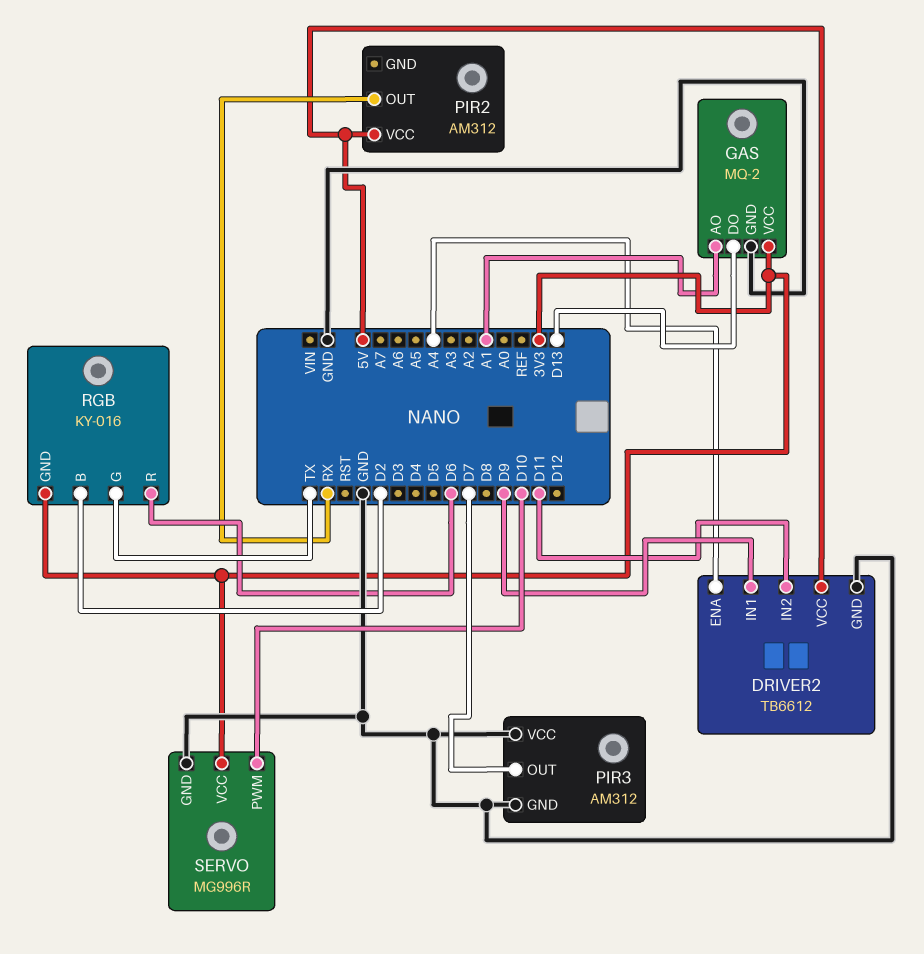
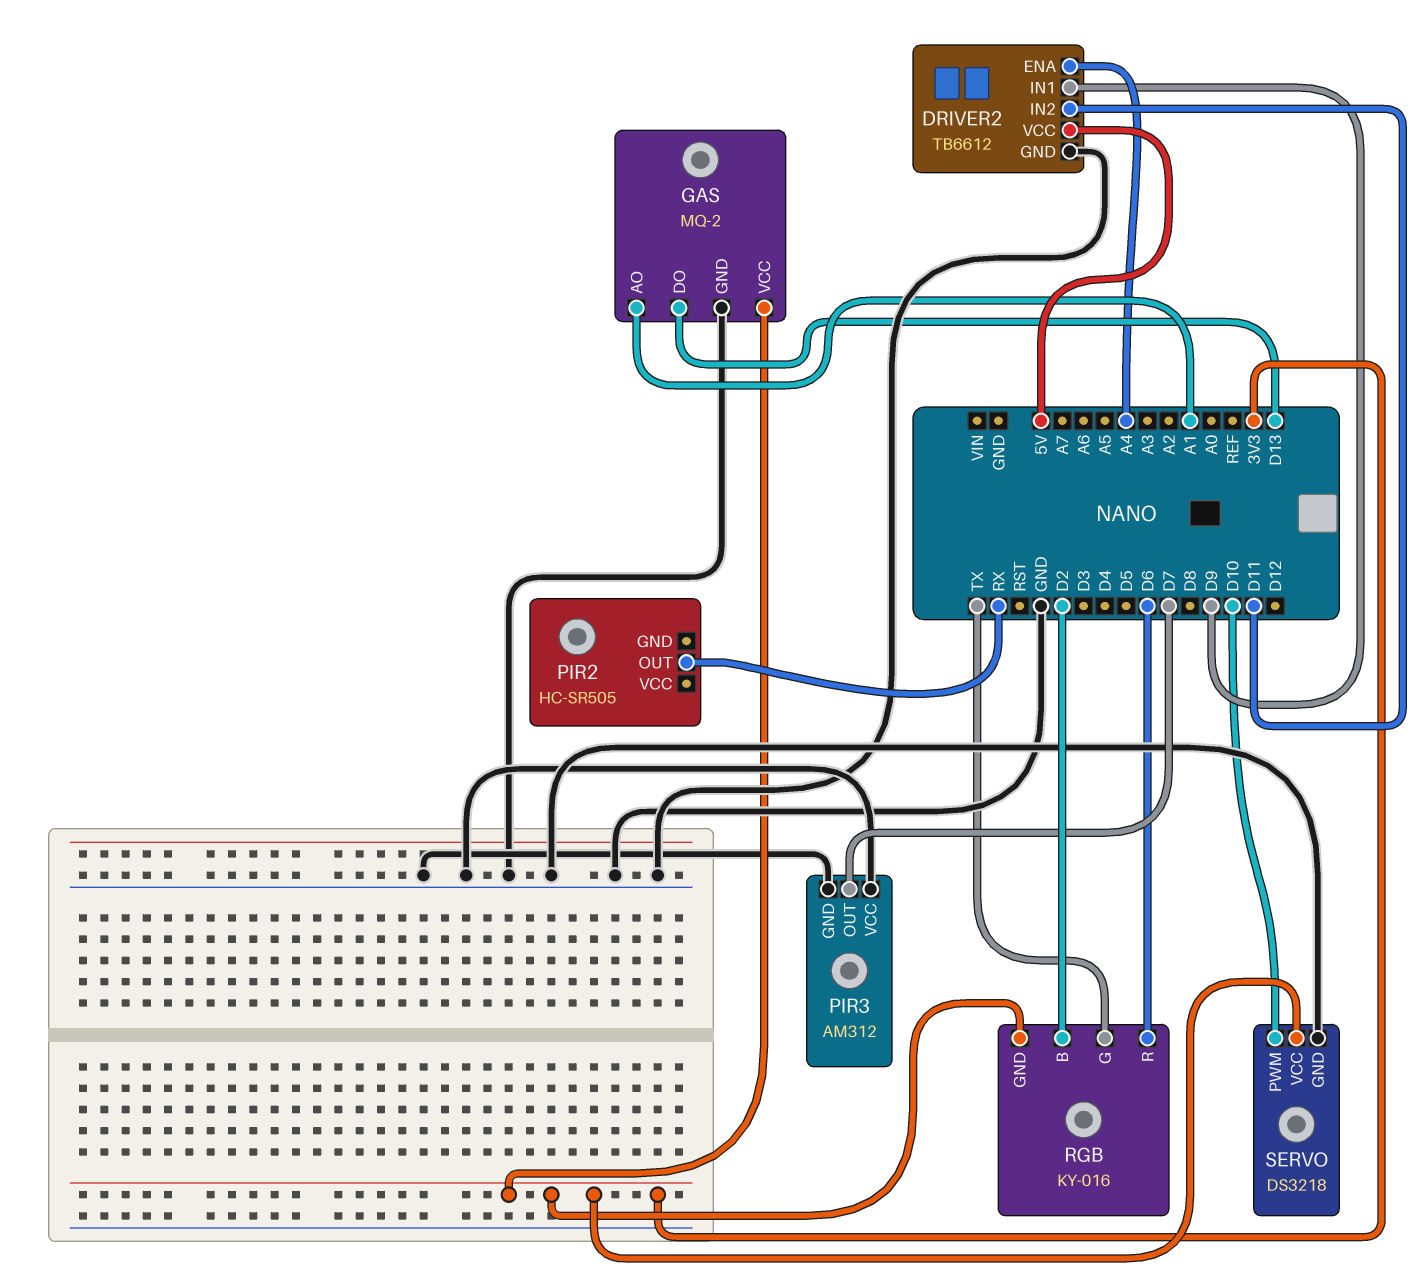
PIR2: AM312 -> HC-SR505
PIR2 pin VCC: 5V -> none
SERVO: MG996R -> DS3218

